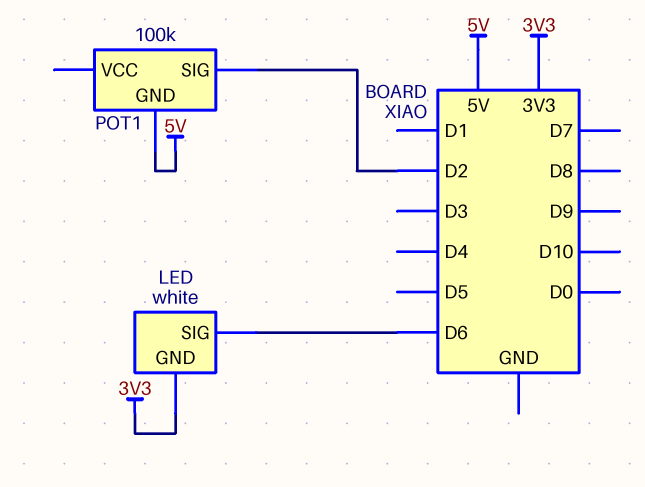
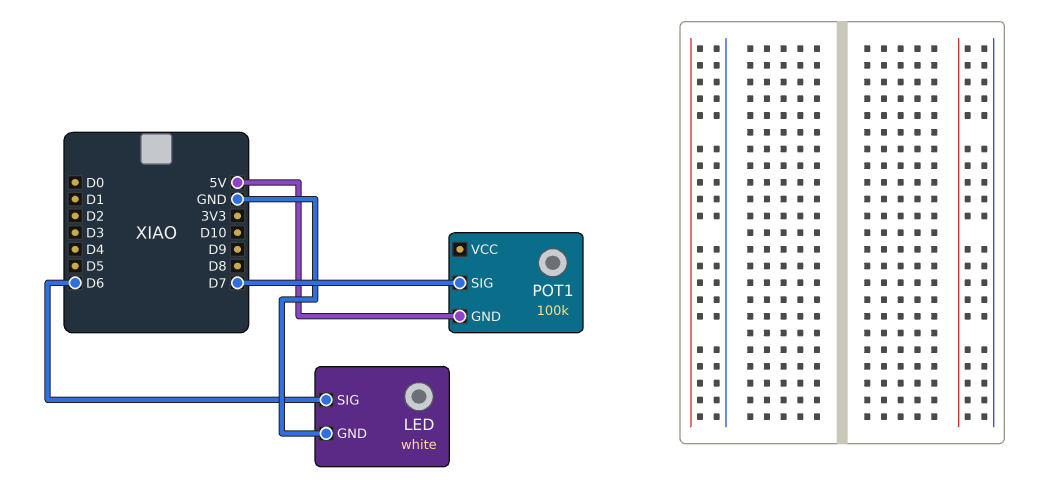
LED pin GND: 3V3 -> GND
POT1 pin SIG: D2 -> D7

